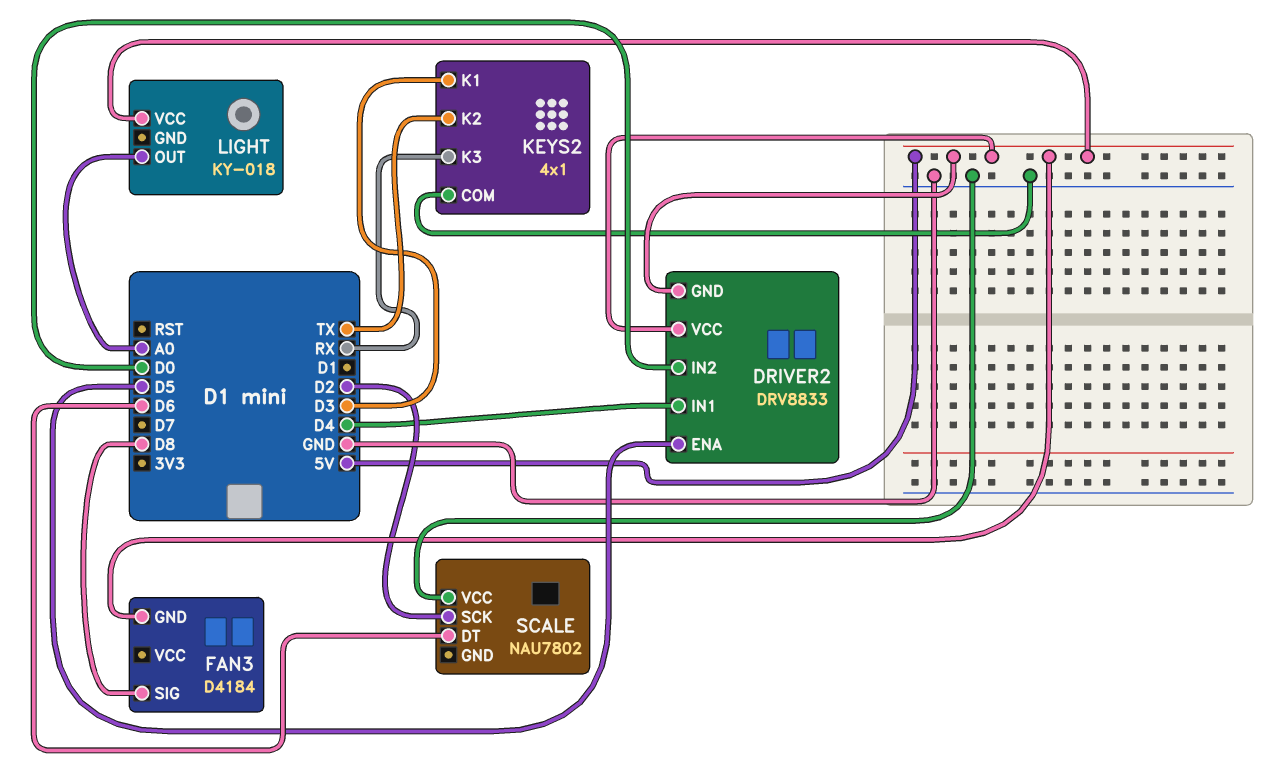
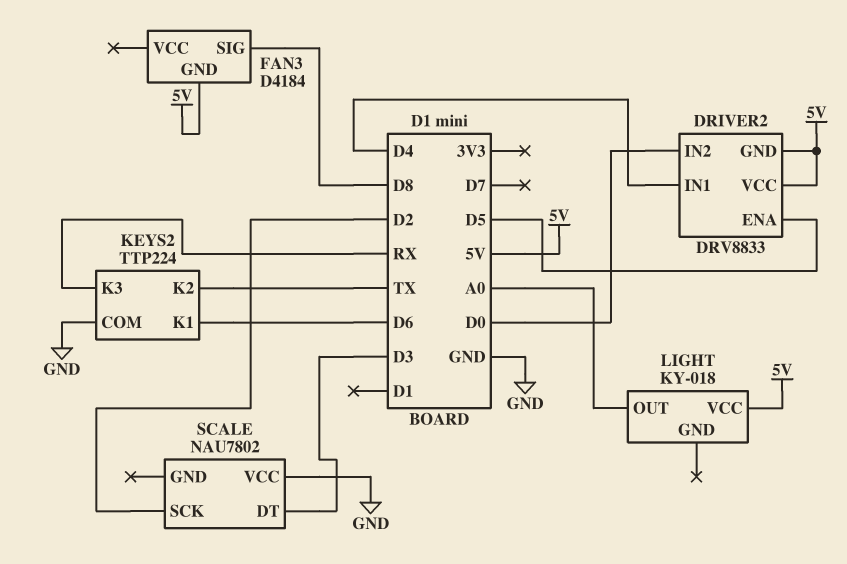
KEYS2: 4x1 -> TTP224
KEYS2 pin K1: D3 -> D6
SCALE pin DT: D6 -> D3

